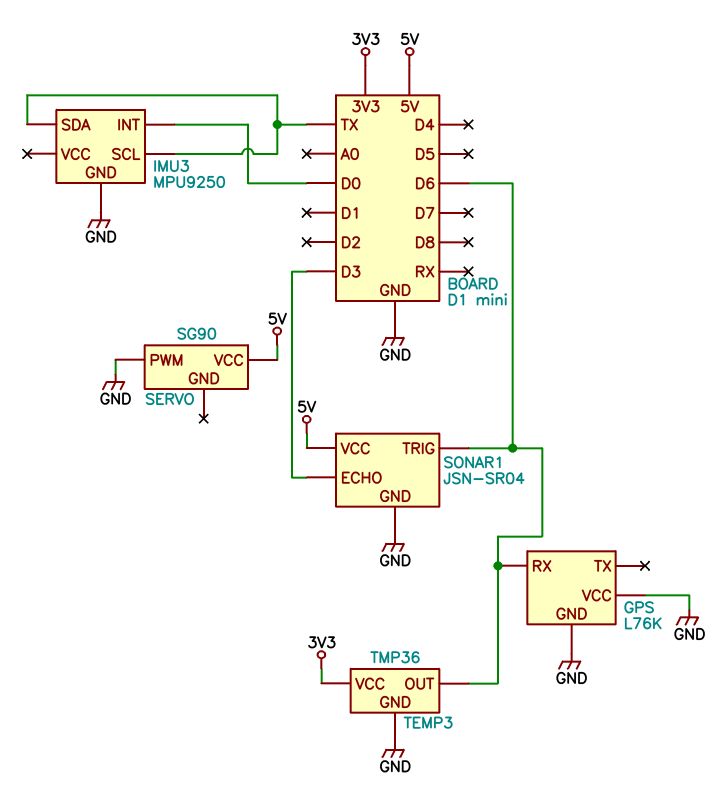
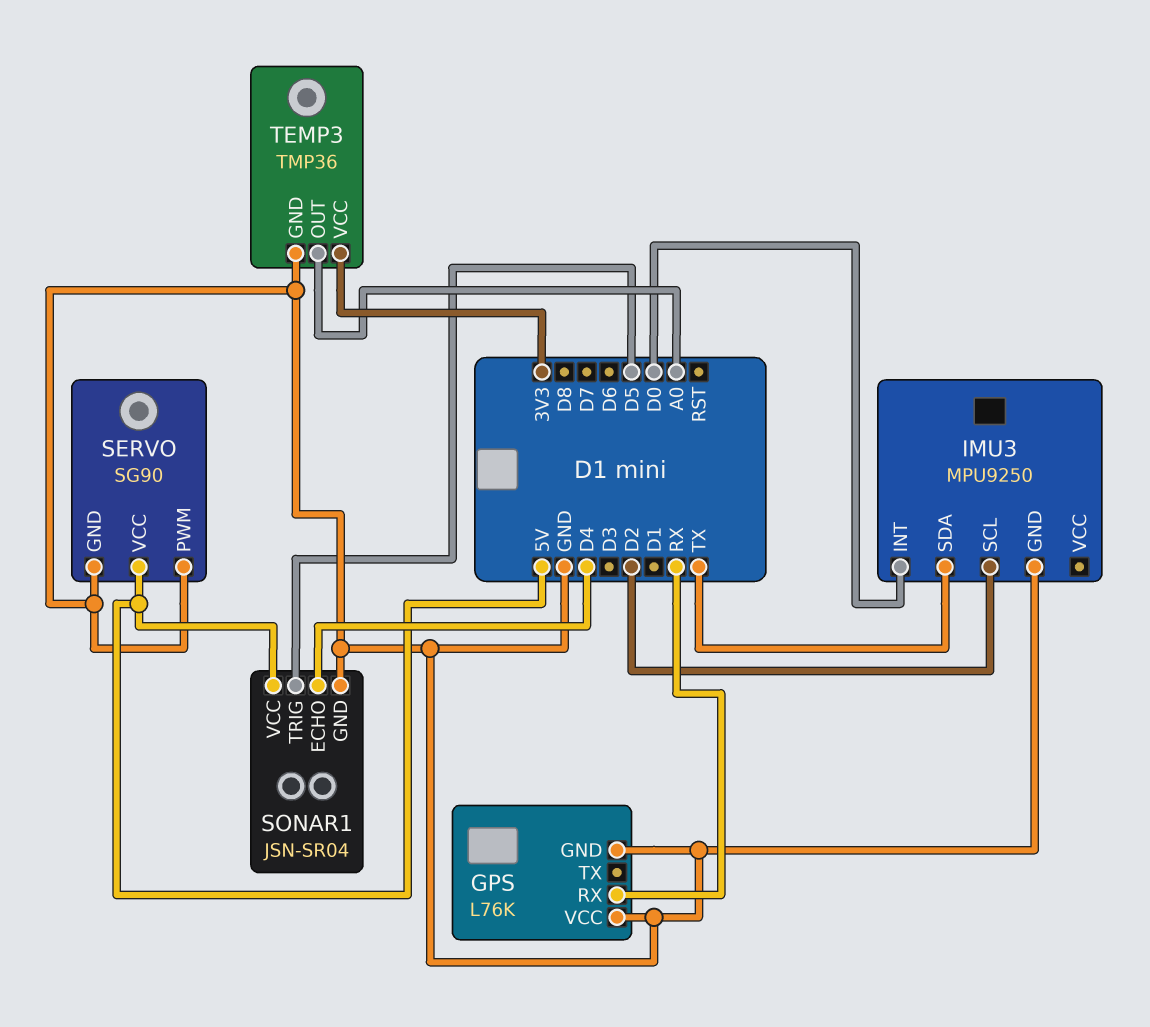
GPS pin RX: D6 -> RX
IMU3 pin SCL: TX -> D2
SERVO pin GND: none -> GND
SONAR1 pin ECHO: D3 -> D4
SONAR1 pin TRIG: D6 -> D5
TEMP3 pin OUT: D6 -> A0

